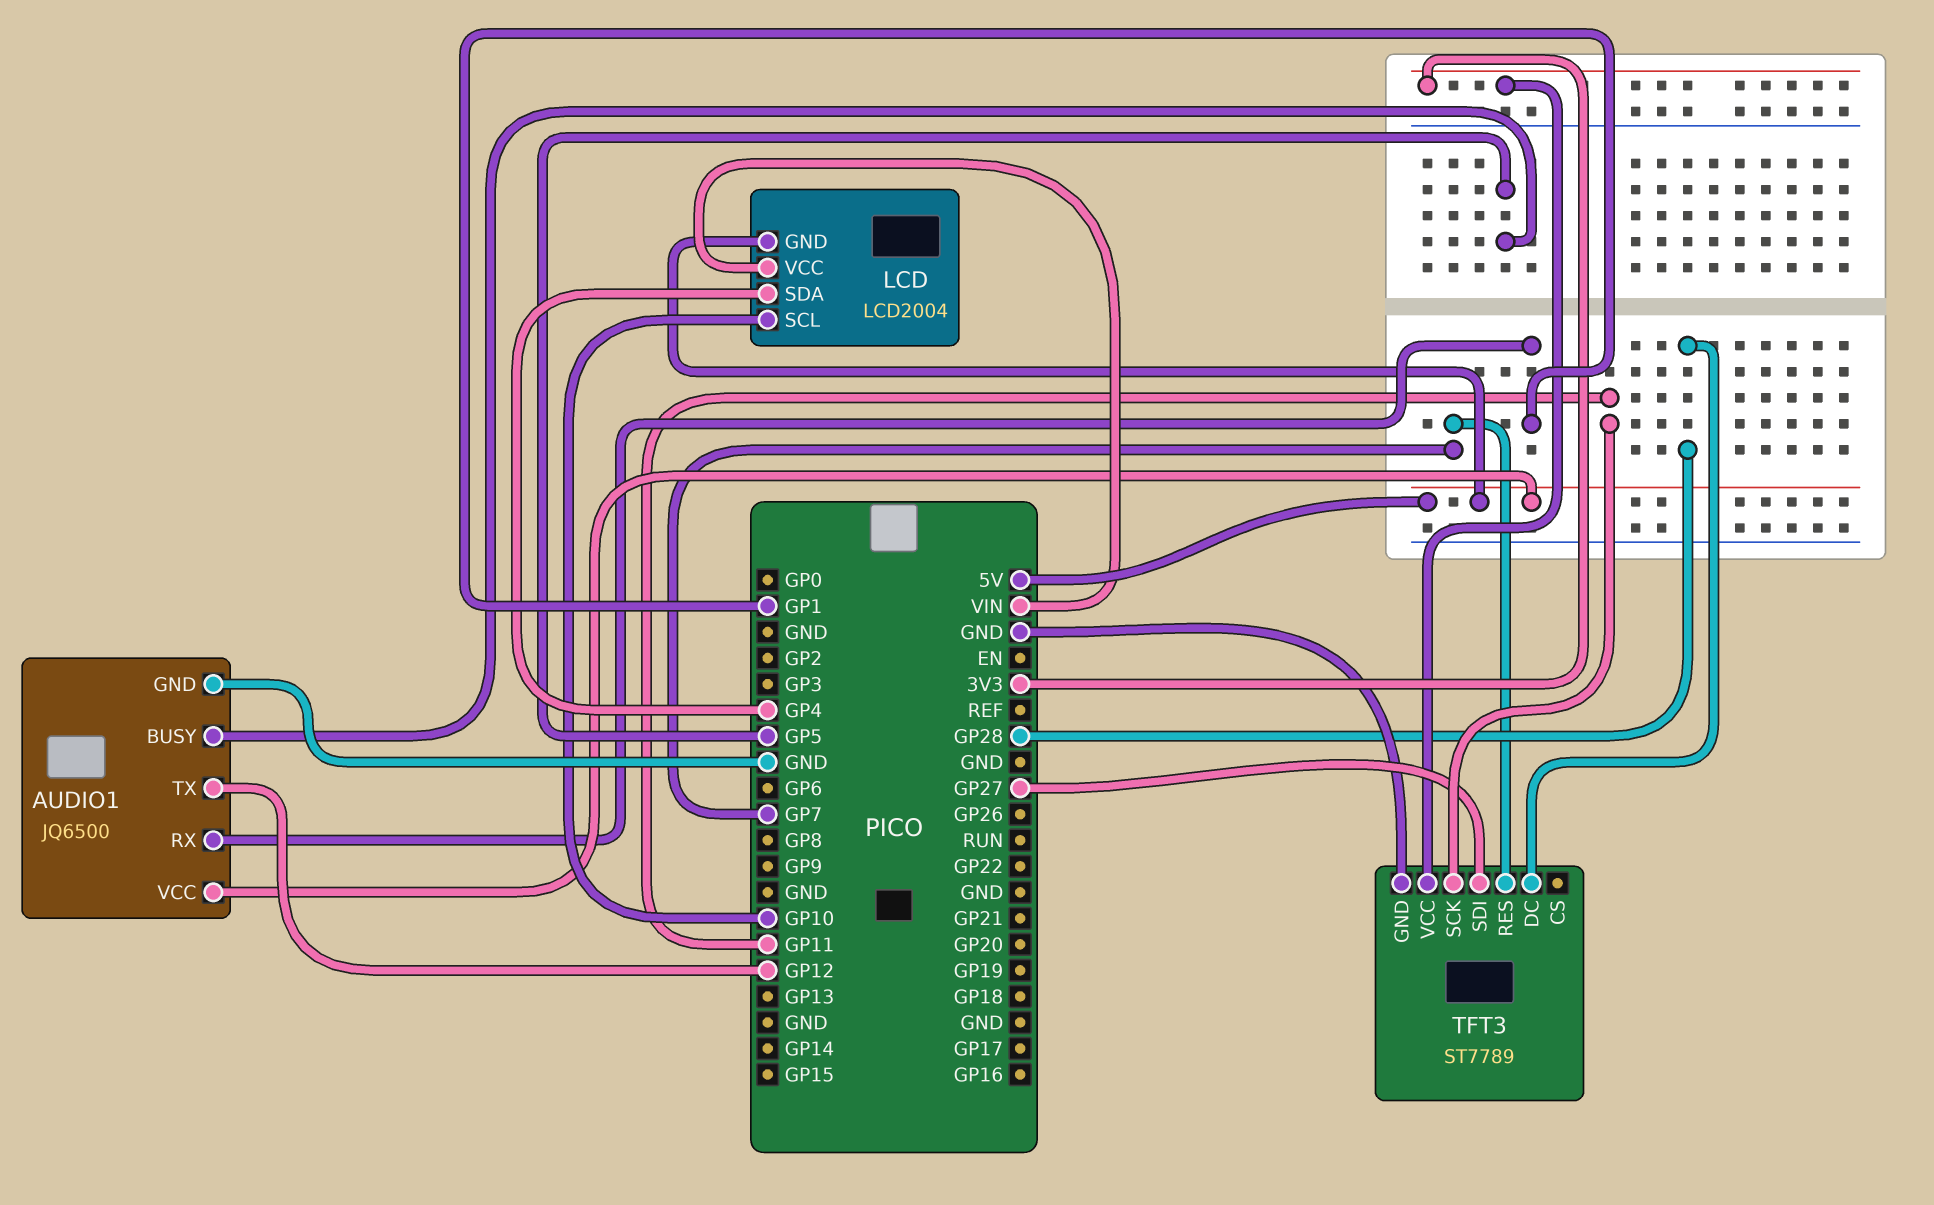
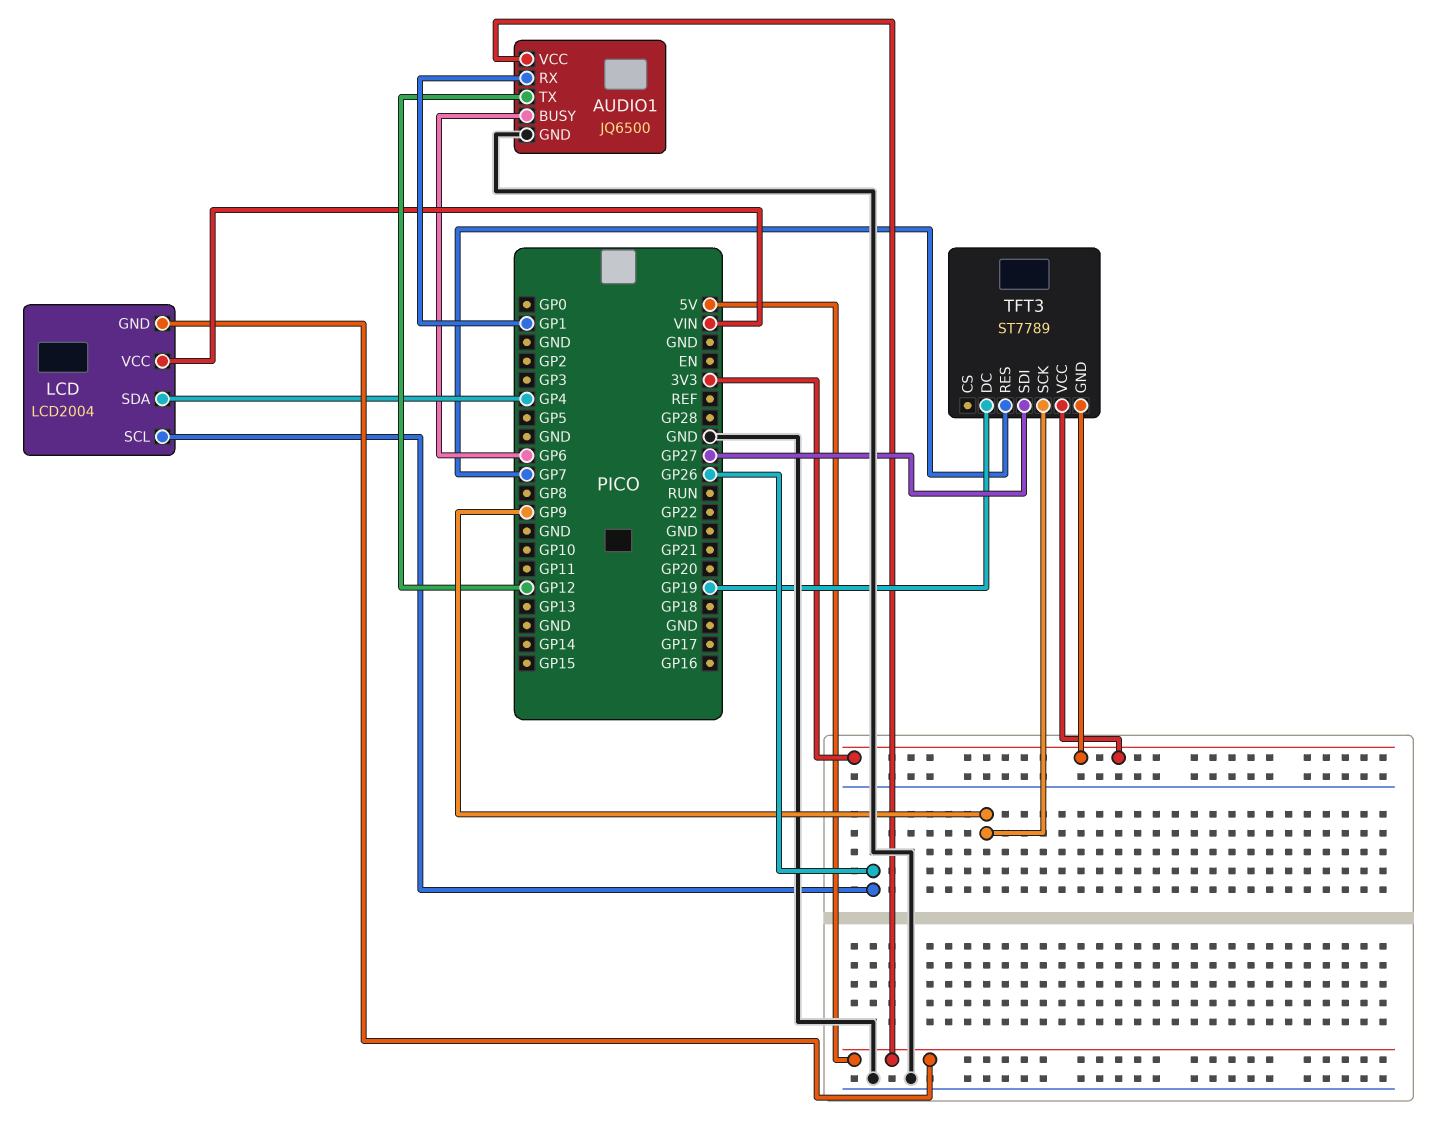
AUDIO1 pin BUSY: GP5 -> GP6
LCD pin SCL: GP10 -> GP26
TFT3 pin DC: GP28 -> GP19
TFT3 pin GND: GND -> 3V3
TFT3 pin SCK: GP11 -> GP9

